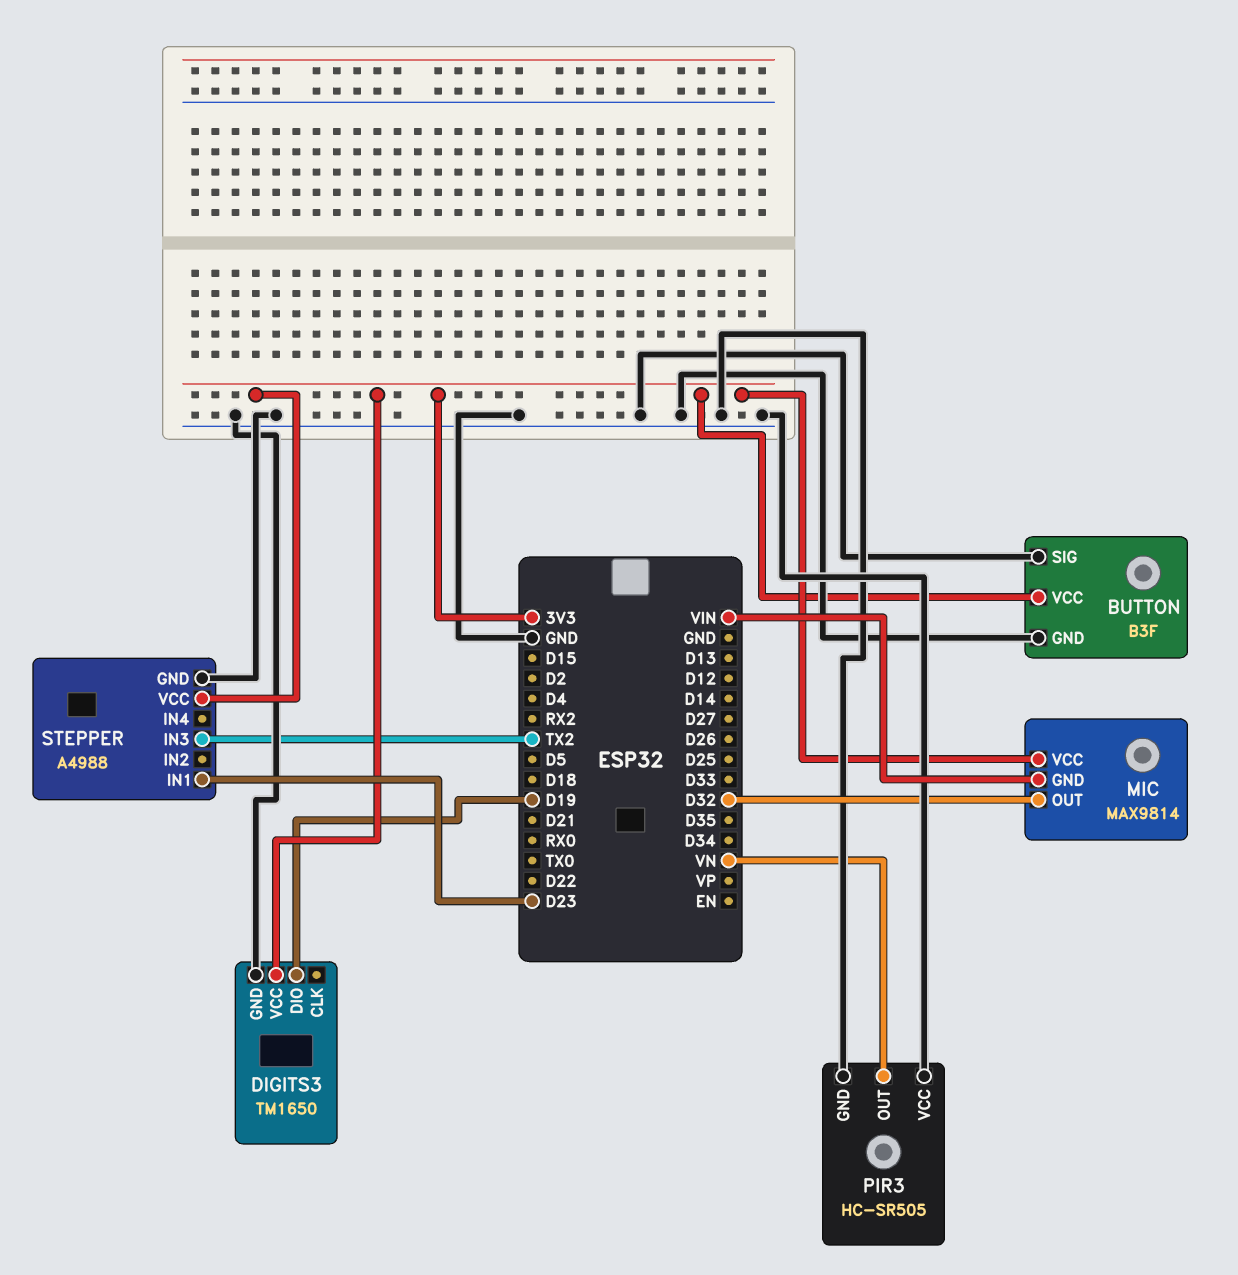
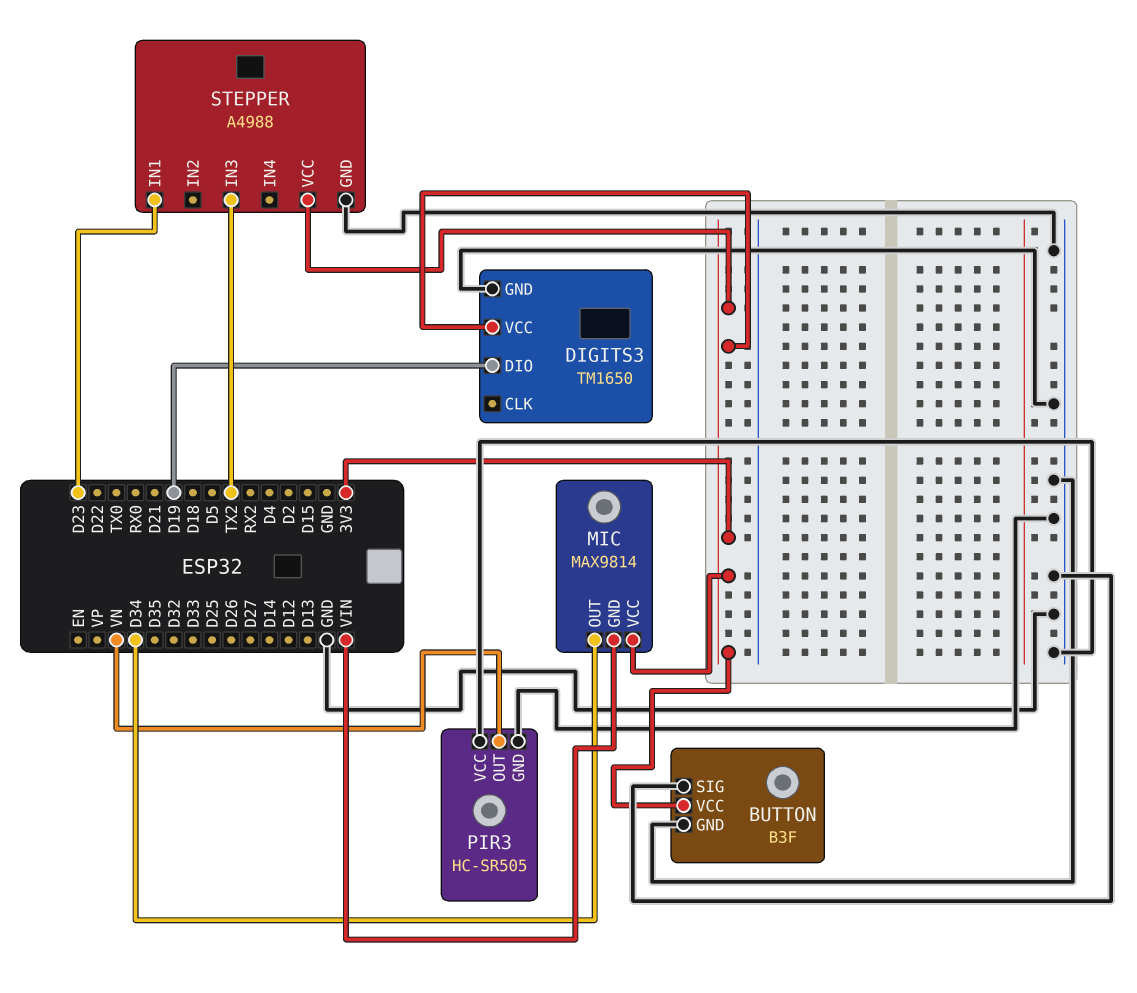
MIC pin OUT: D32 -> D34

